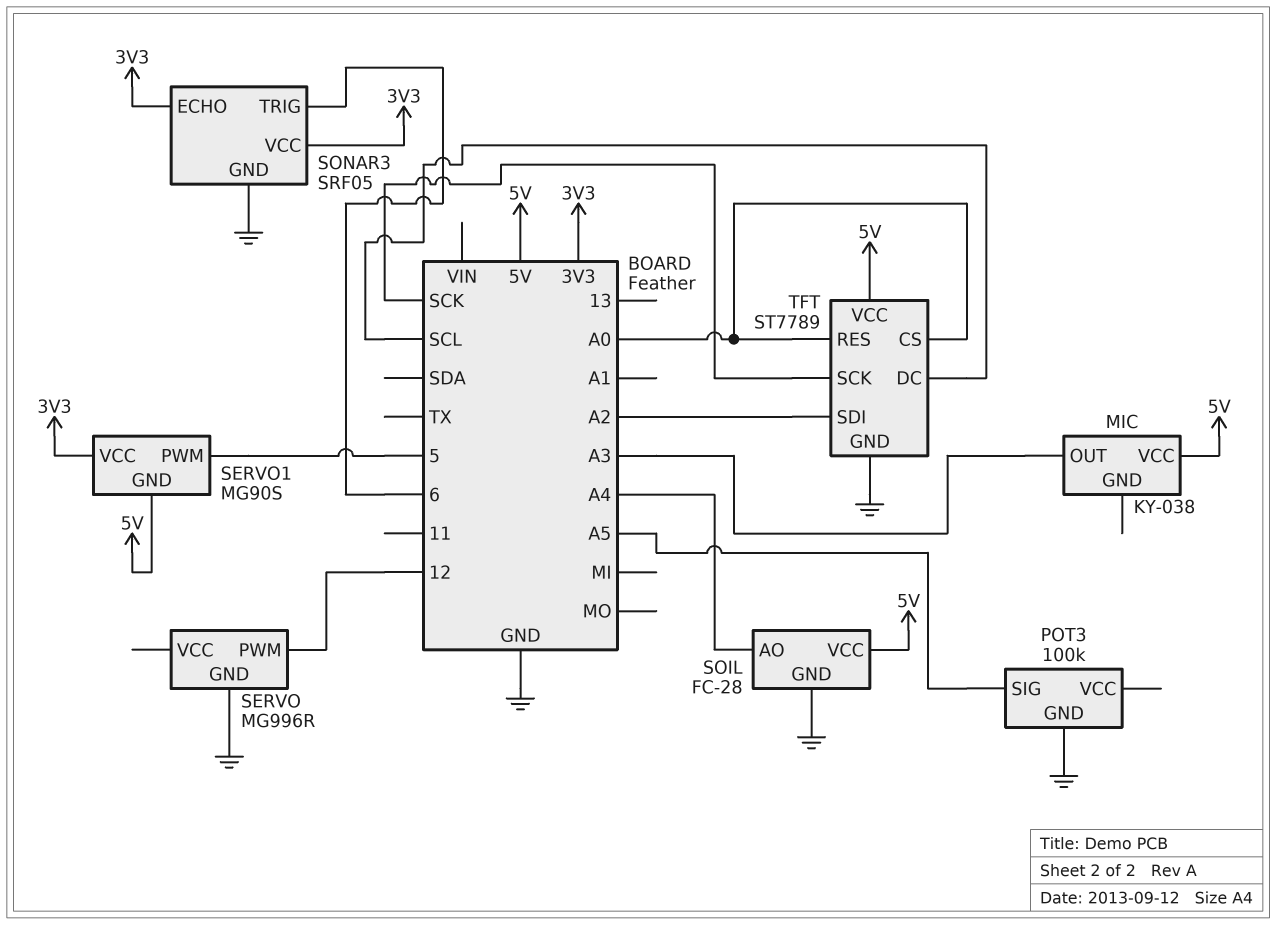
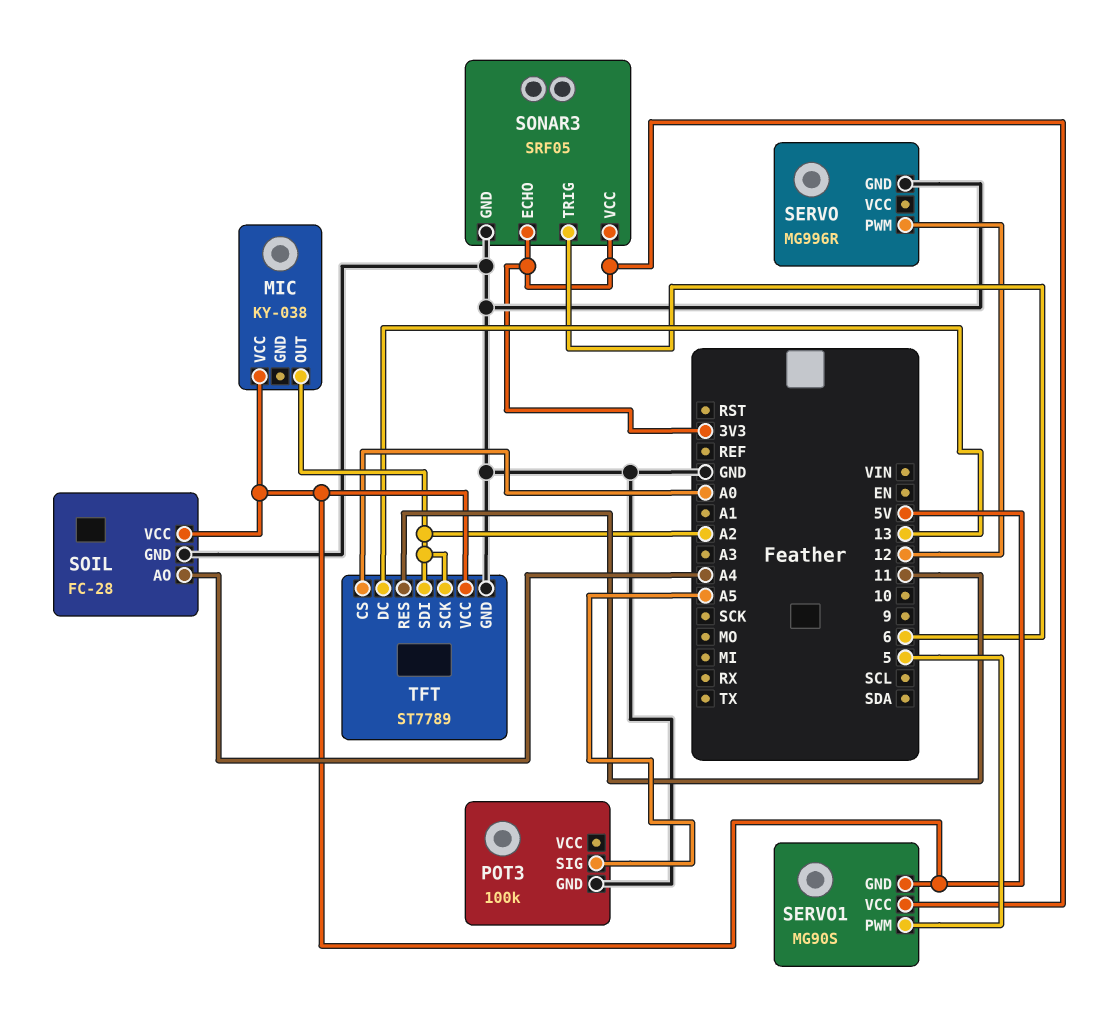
MIC pin OUT: A3 -> A2
TFT pin DC: SCL -> 13
TFT pin RES: A0 -> 11
TFT pin SCK: SCK -> A2

